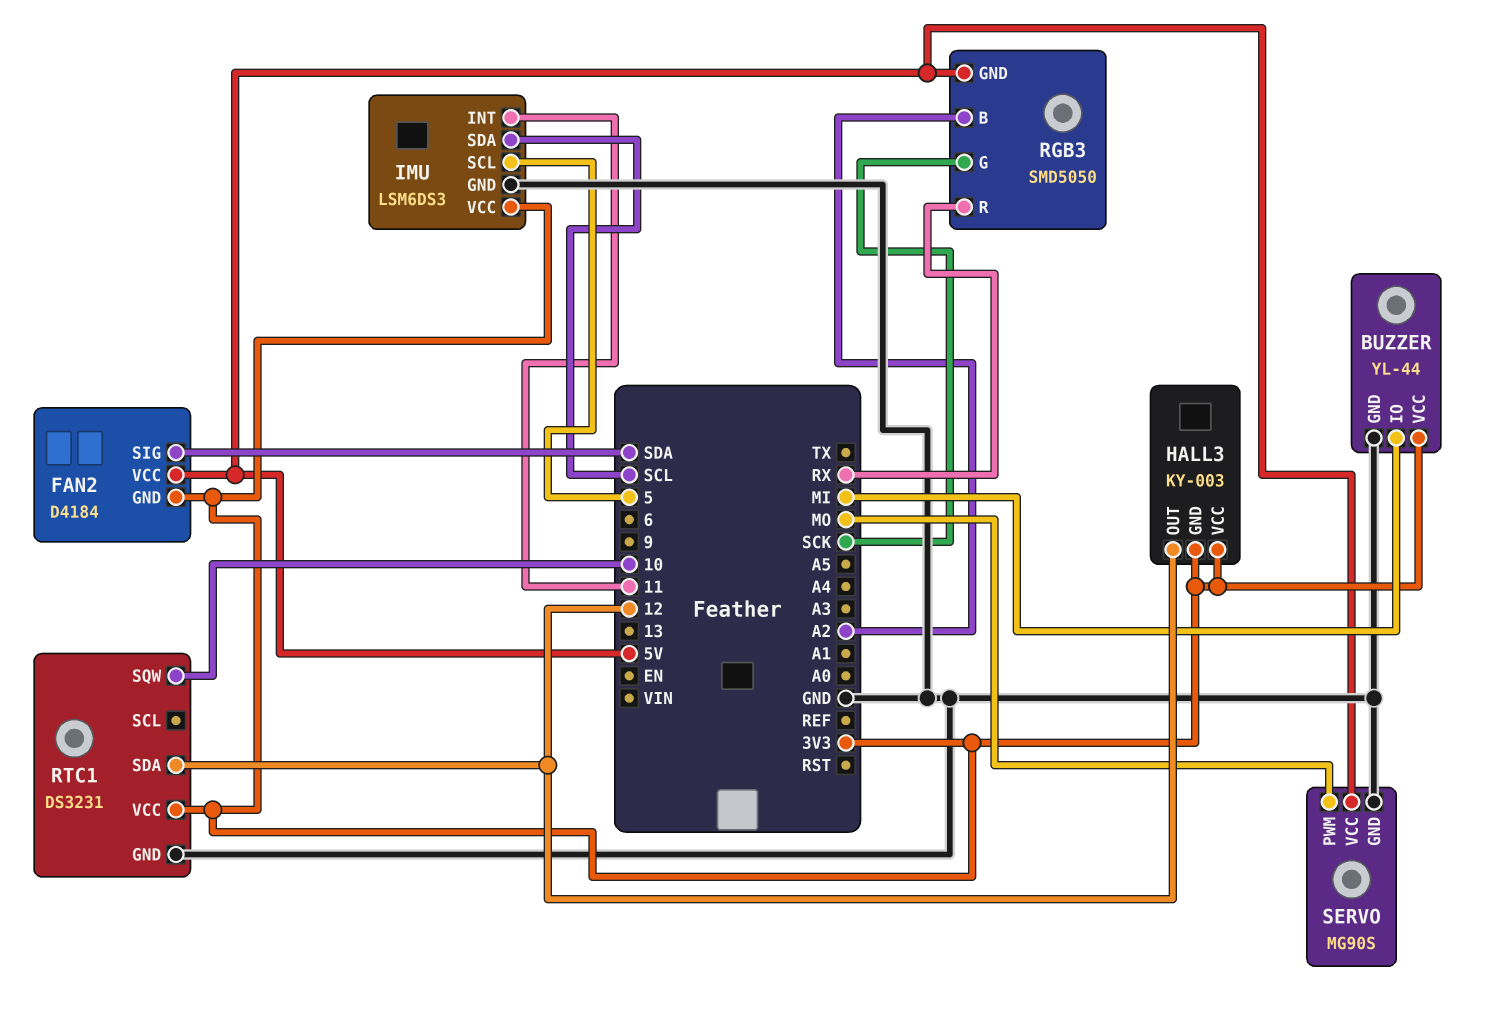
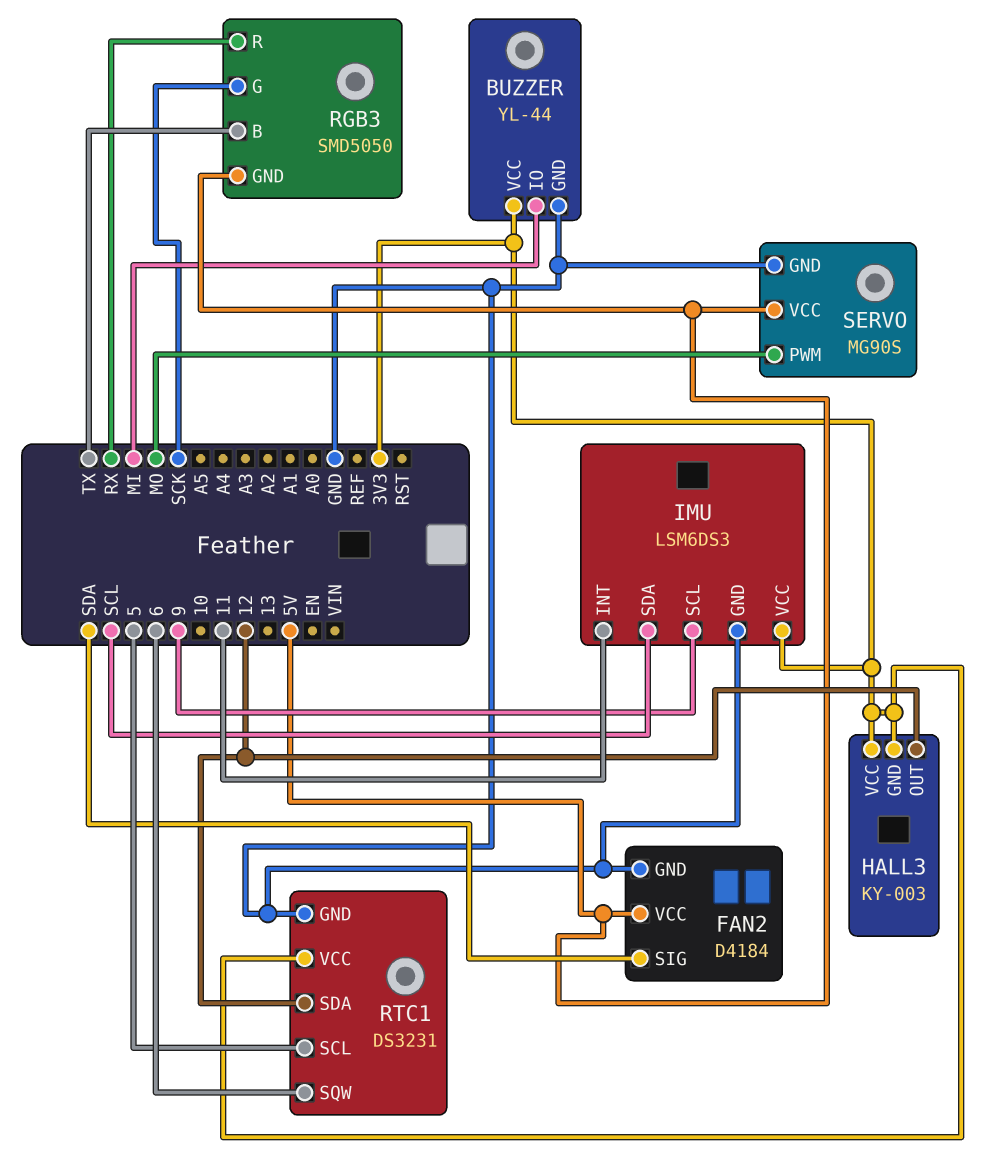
FAN2 pin GND: 3V3 -> GND
IMU pin SCL: 5 -> 9
RGB3 pin B: A2 -> TX
RTC1 pin SCL: none -> 5
RTC1 pin SQW: 10 -> 6

